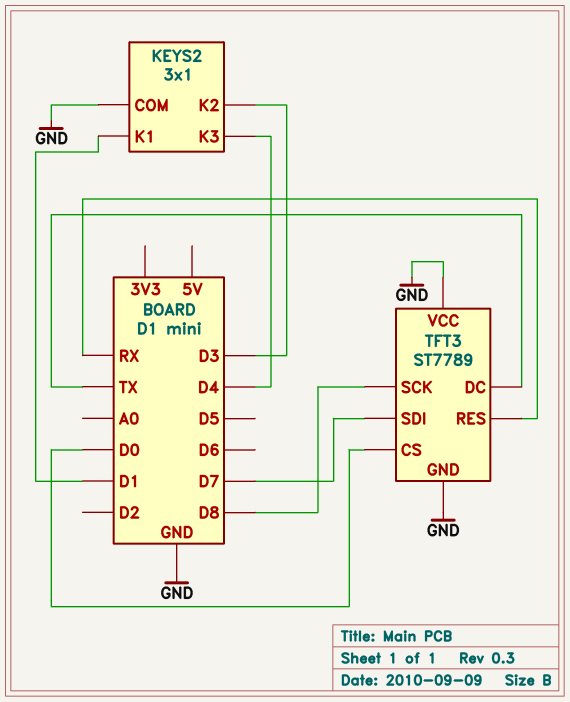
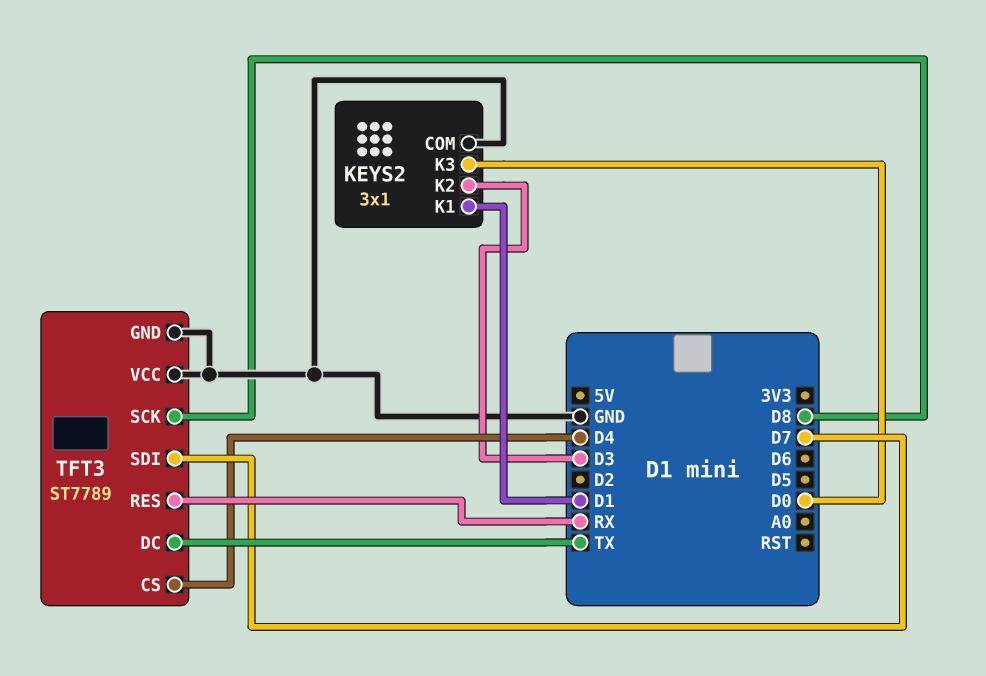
KEYS2 pin K3: D4 -> D0
TFT3 pin CS: D0 -> D4

